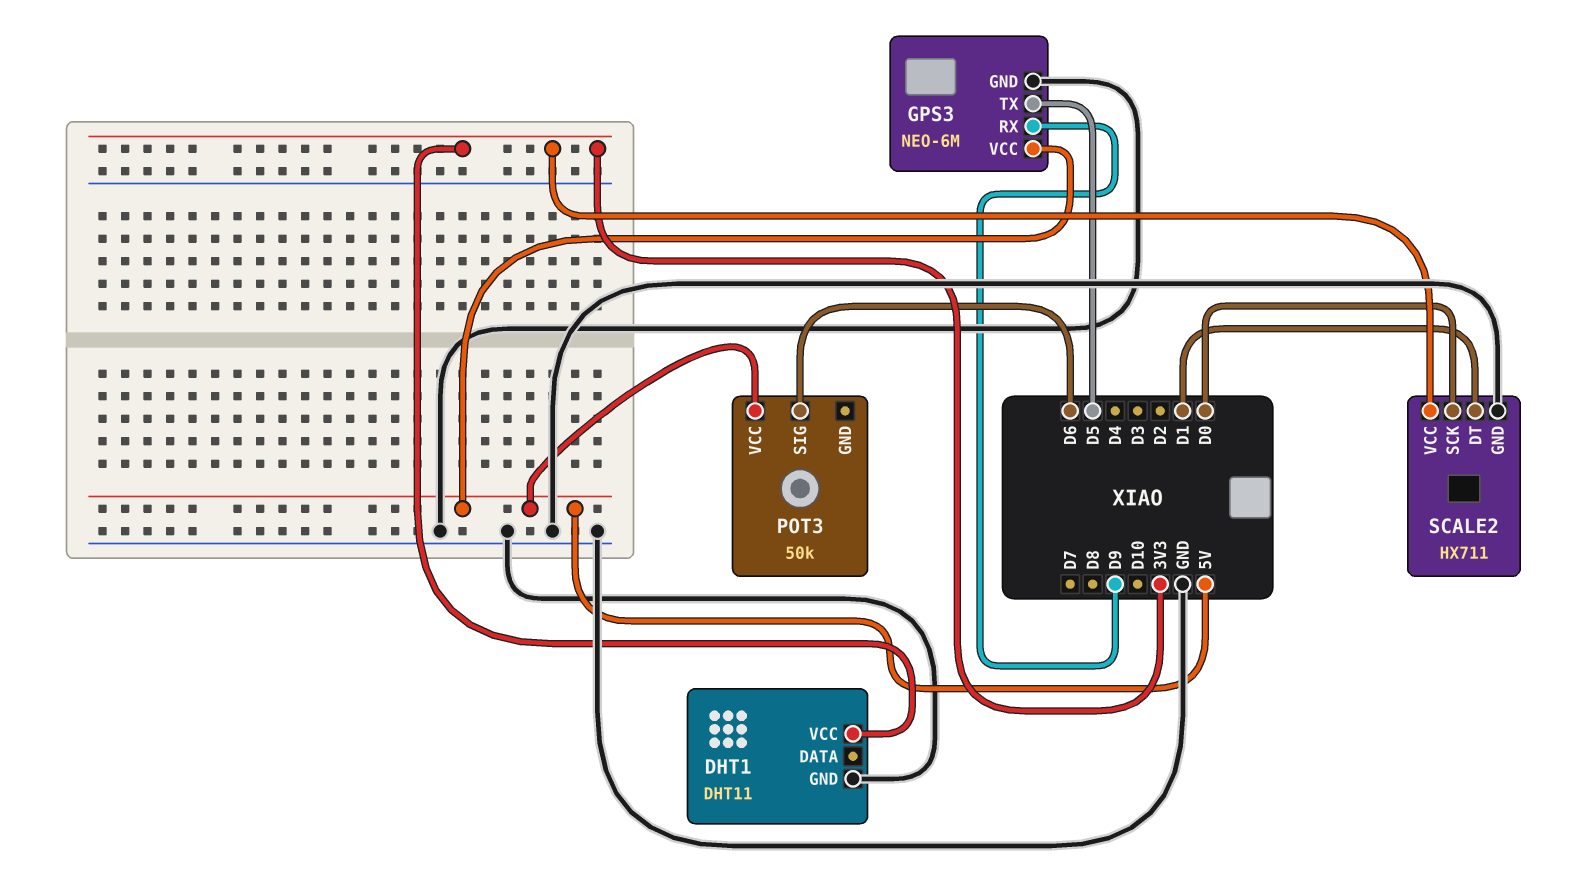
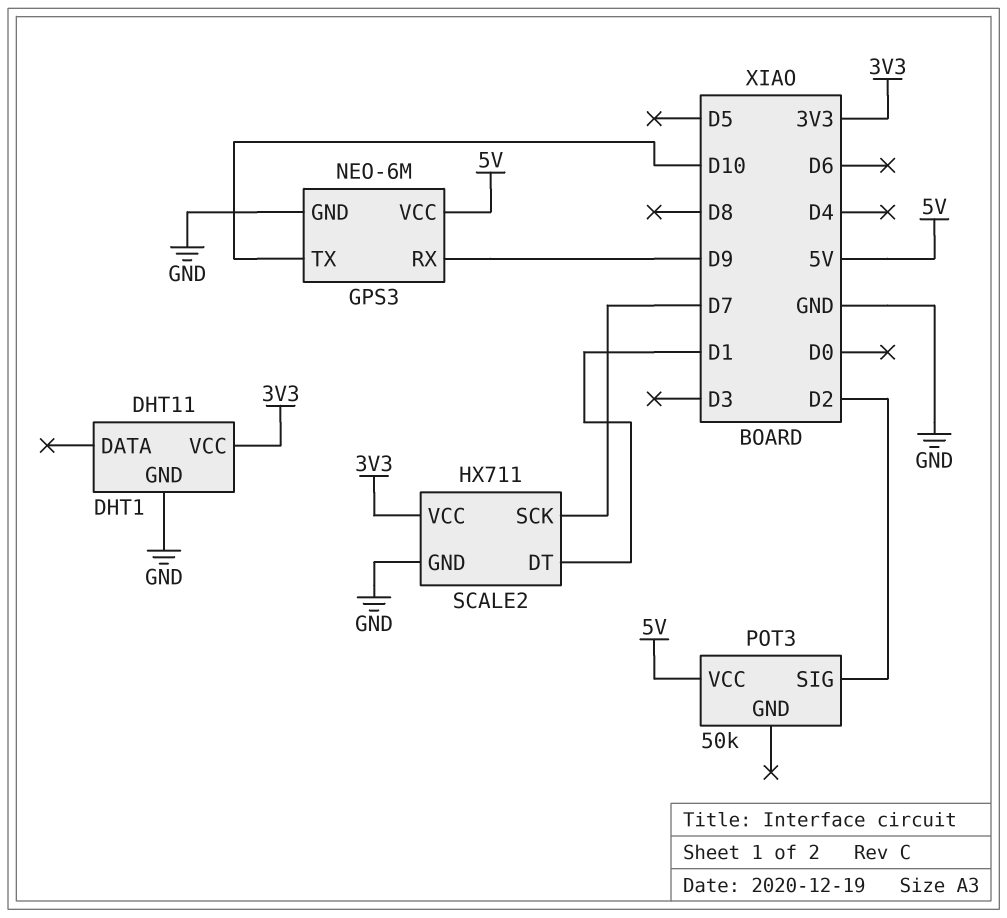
GPS3 pin TX: D5 -> D10
POT3 pin SIG: D6 -> D2
SCALE2 pin SCK: D0 -> D7

